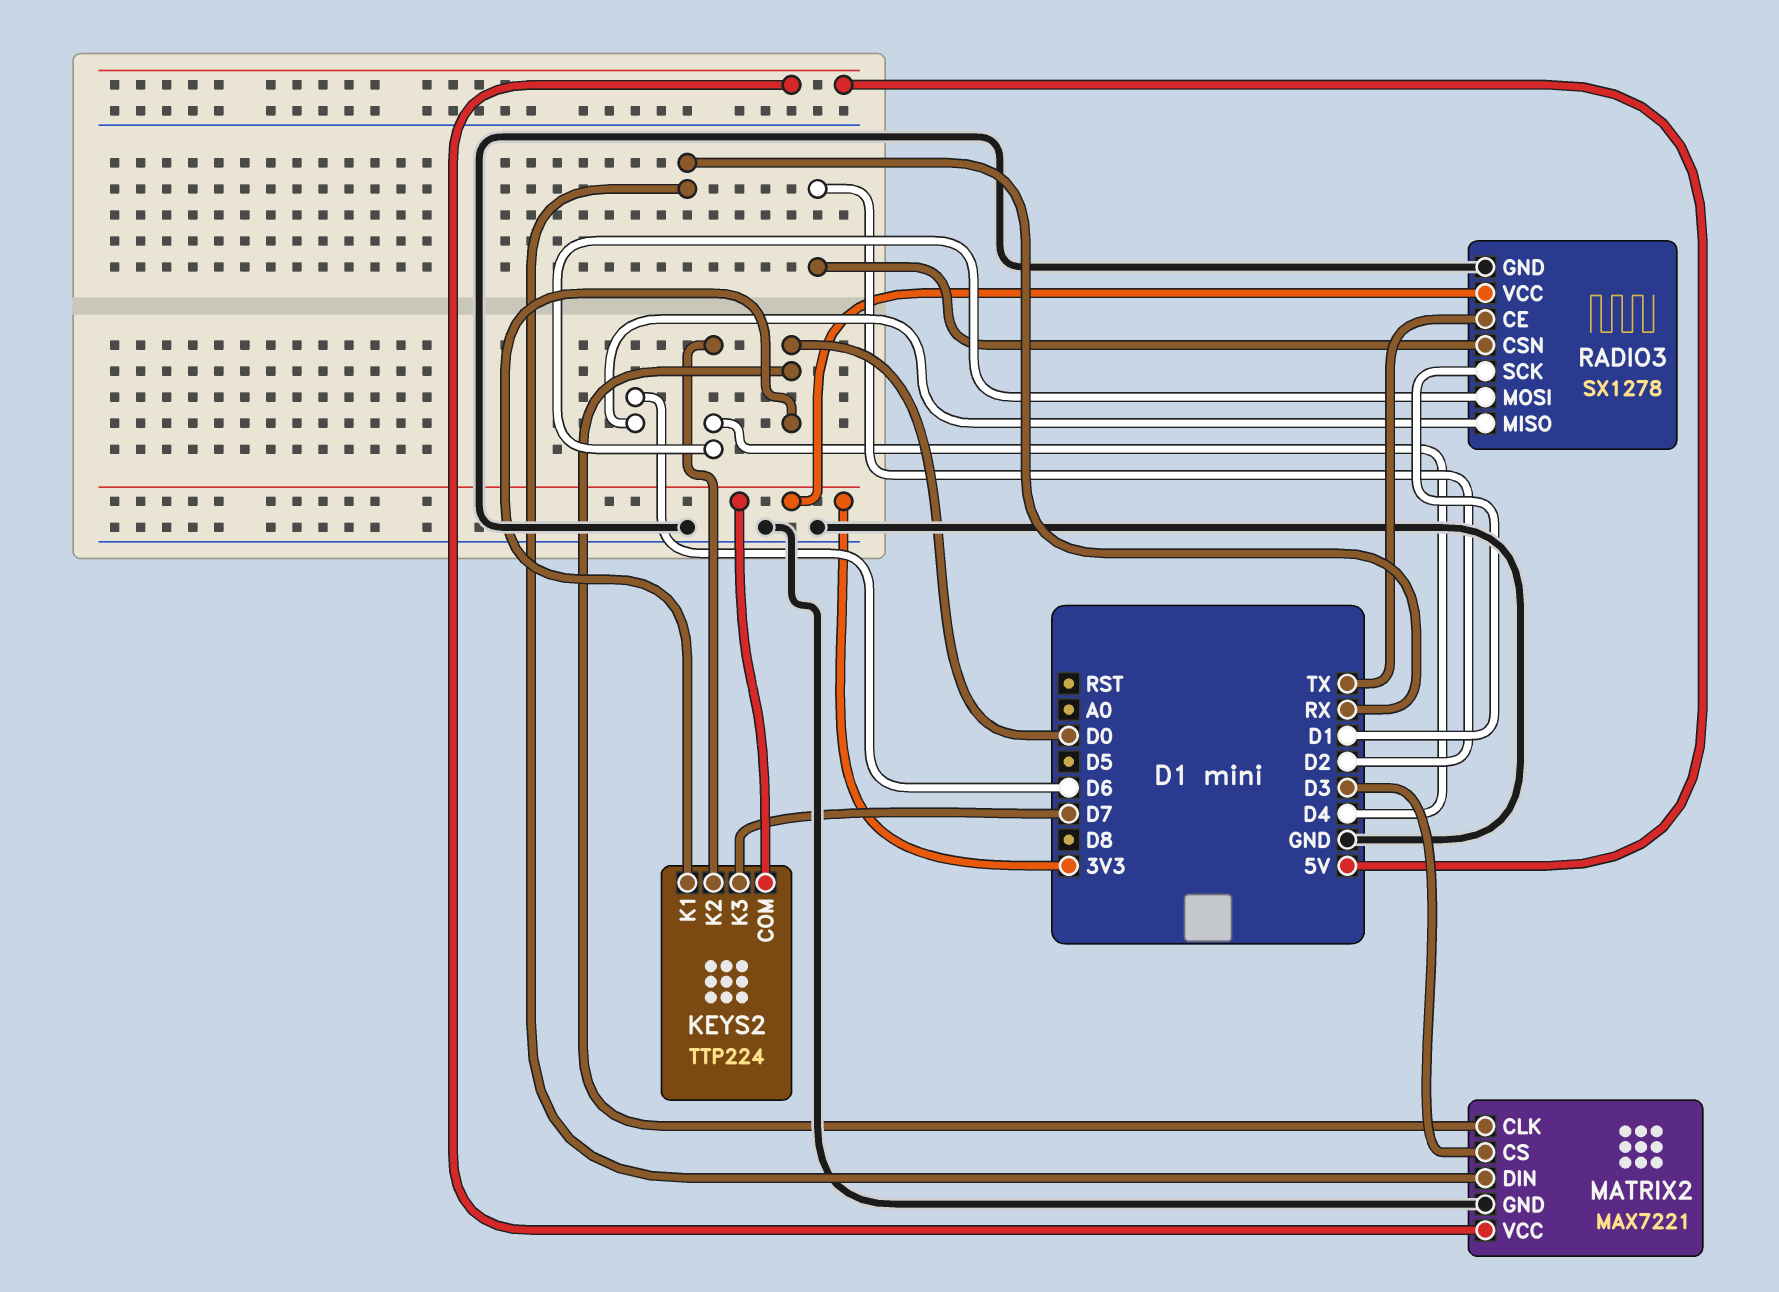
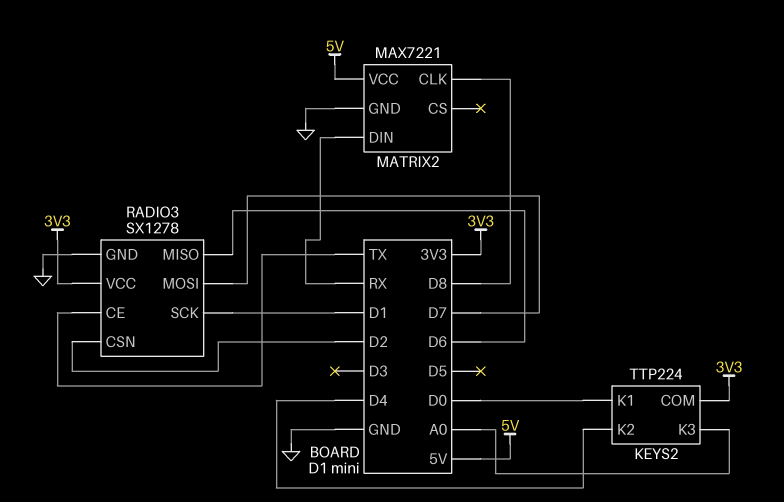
KEYS2 pin K3: D7 -> A0
MATRIX2 pin CLK: D0 -> D8
MATRIX2 pin CS: D3 -> none
RADIO3 pin MOSI: D4 -> D7

